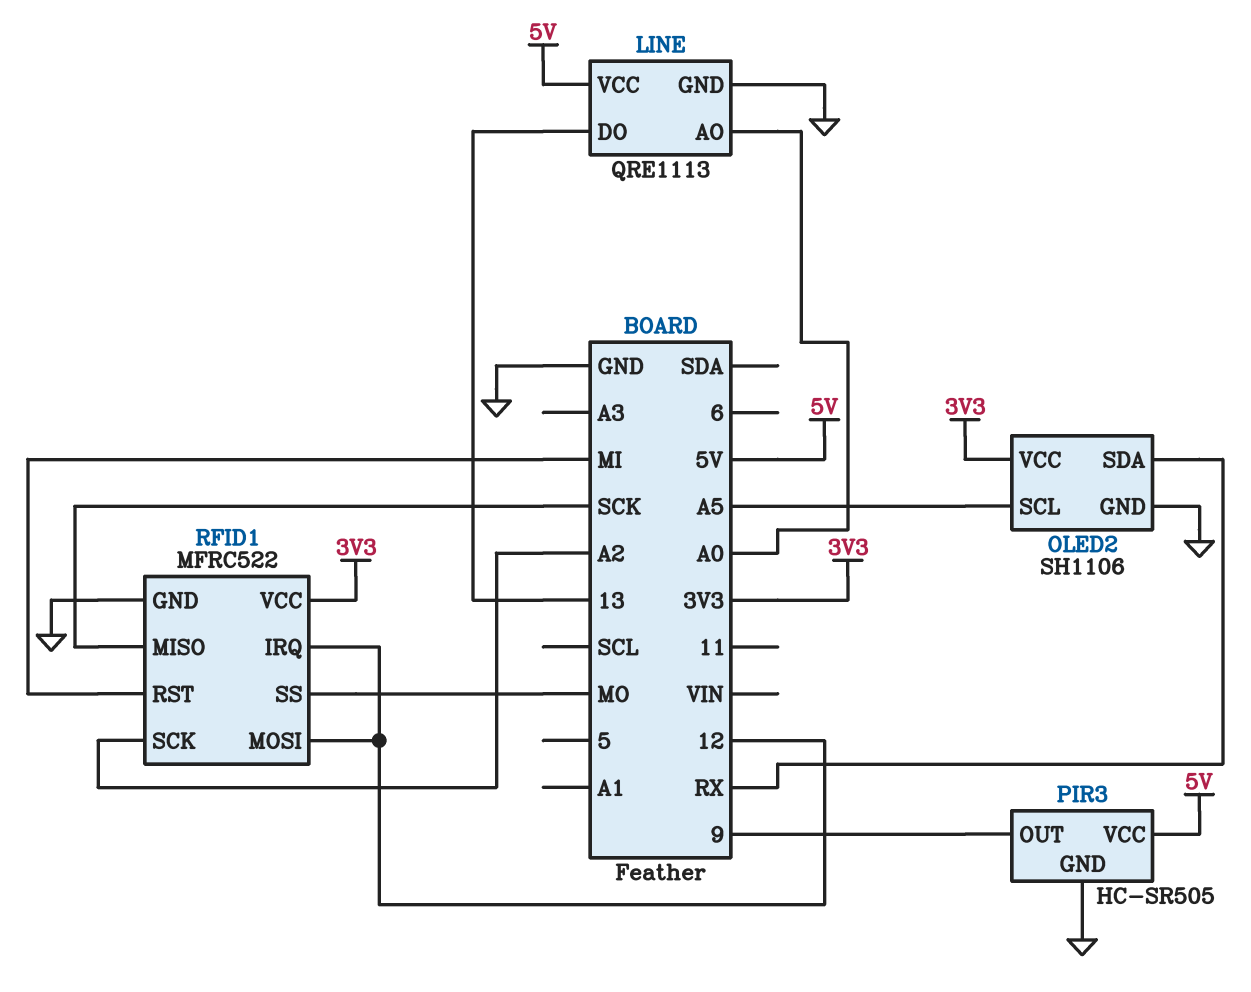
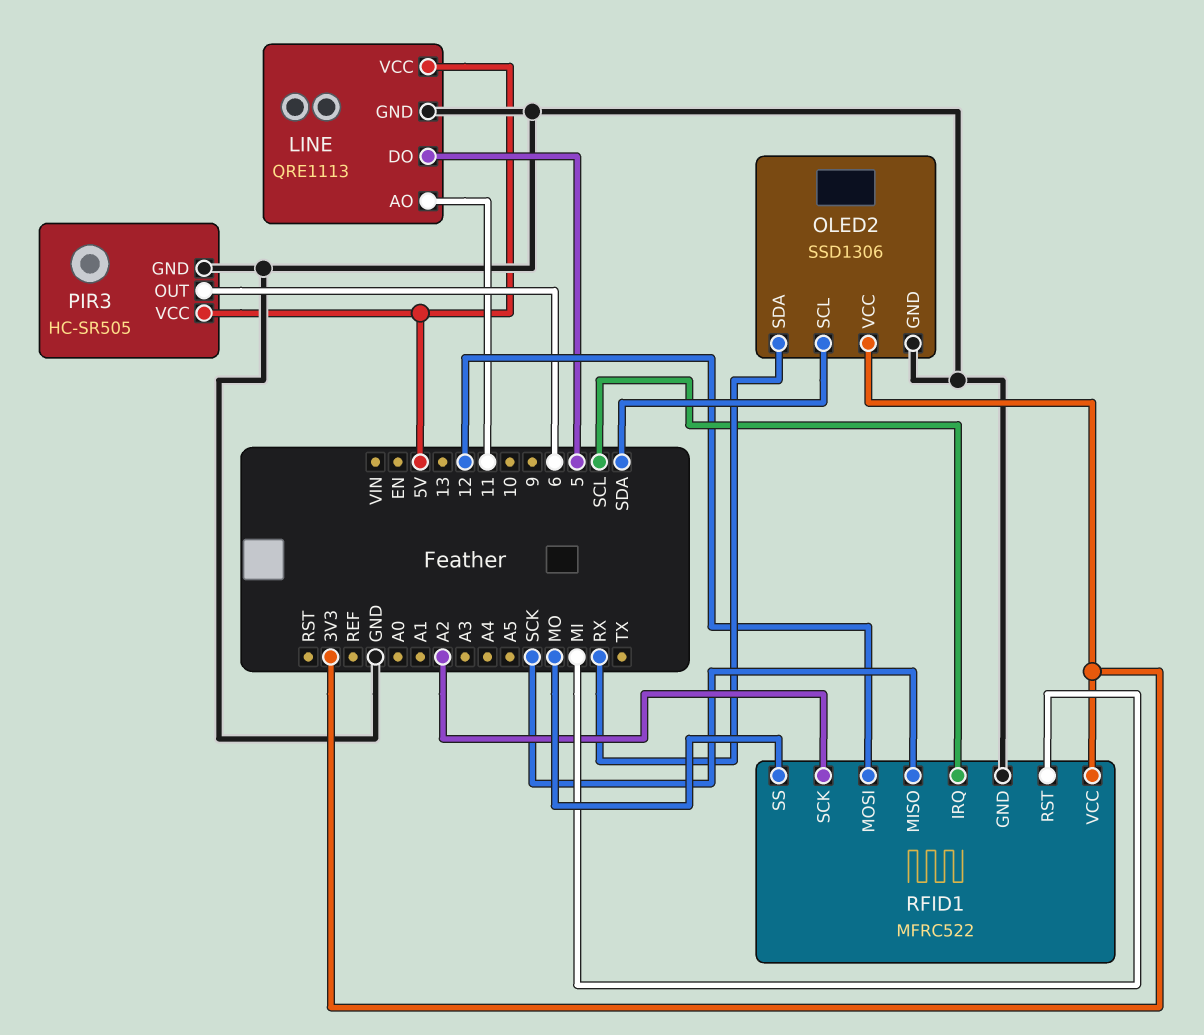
LINE pin AO: A0 -> 11
LINE pin DO: 13 -> 5
OLED2: SH1106 -> SSD1306
OLED2 pin SCL: A5 -> SDA
PIR3 pin OUT: 9 -> 6
RFID1 pin IRQ: 12 -> SCL

